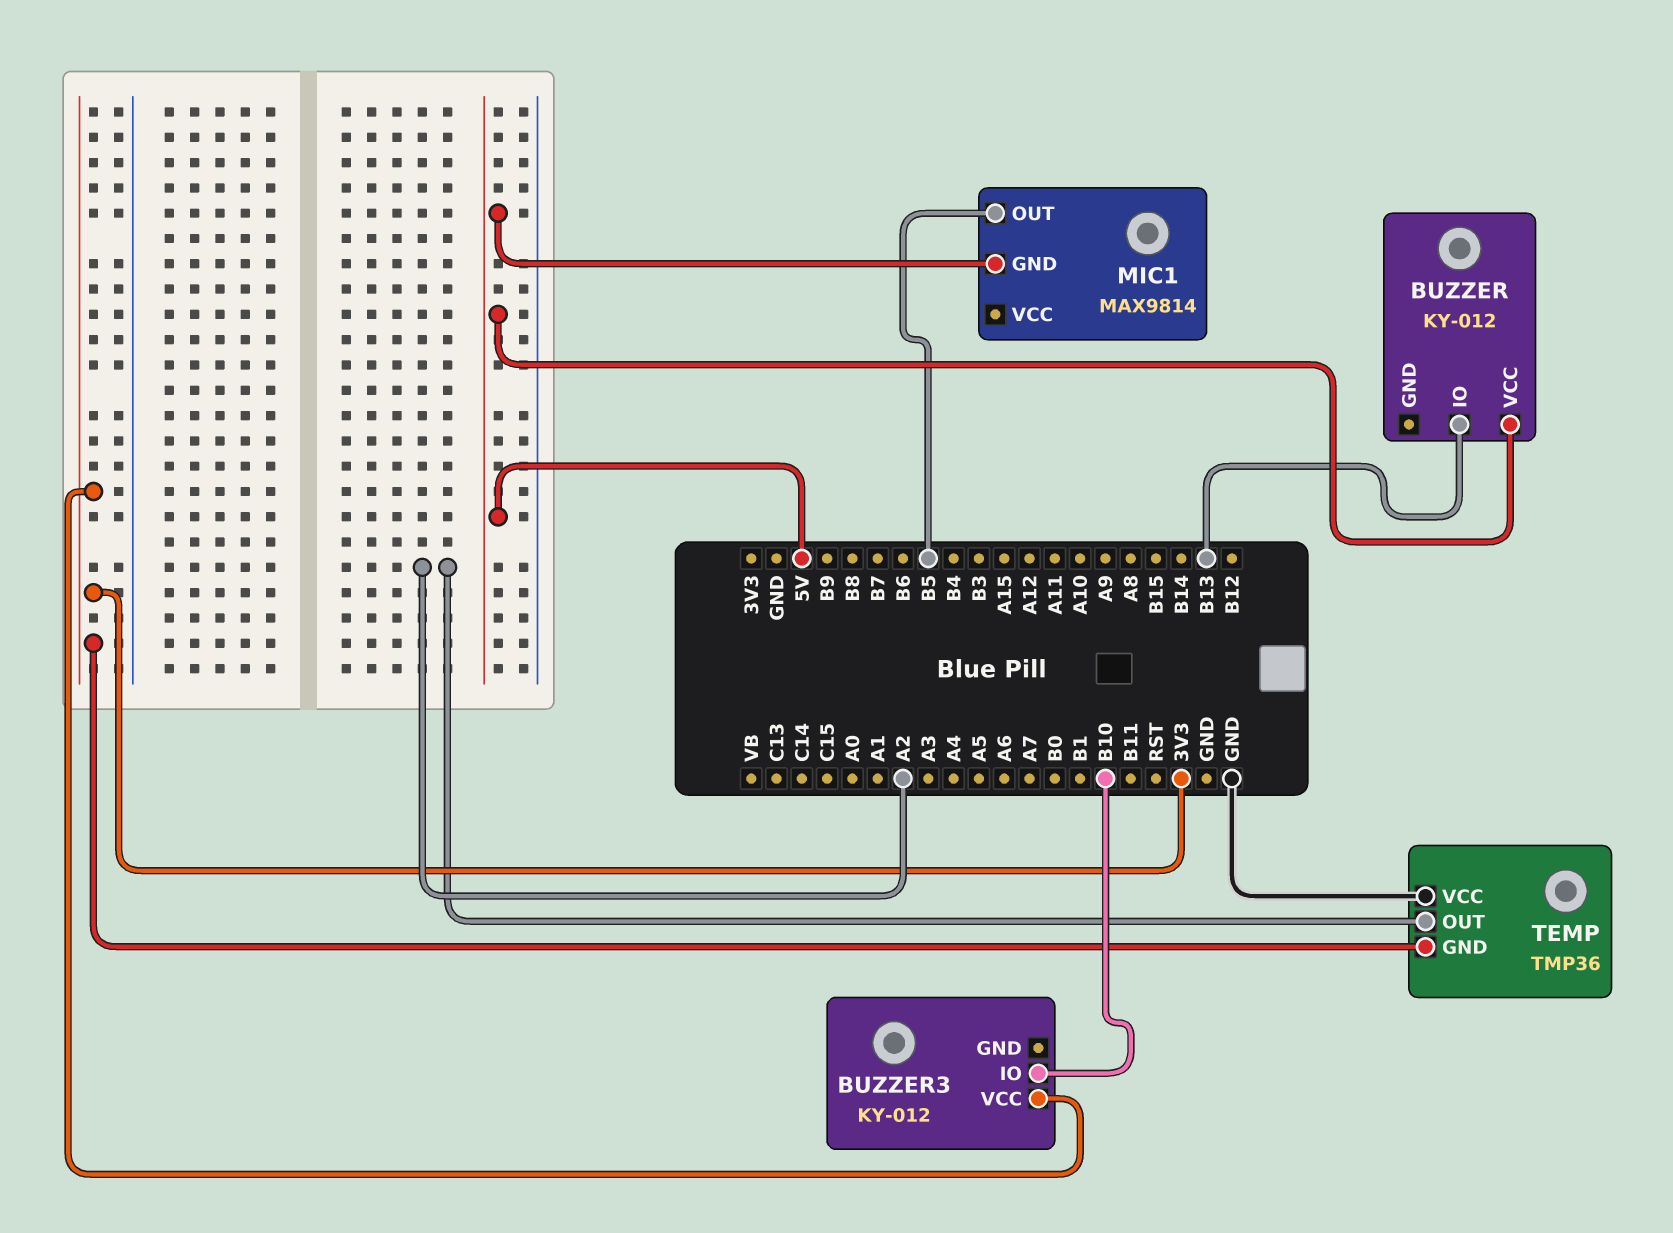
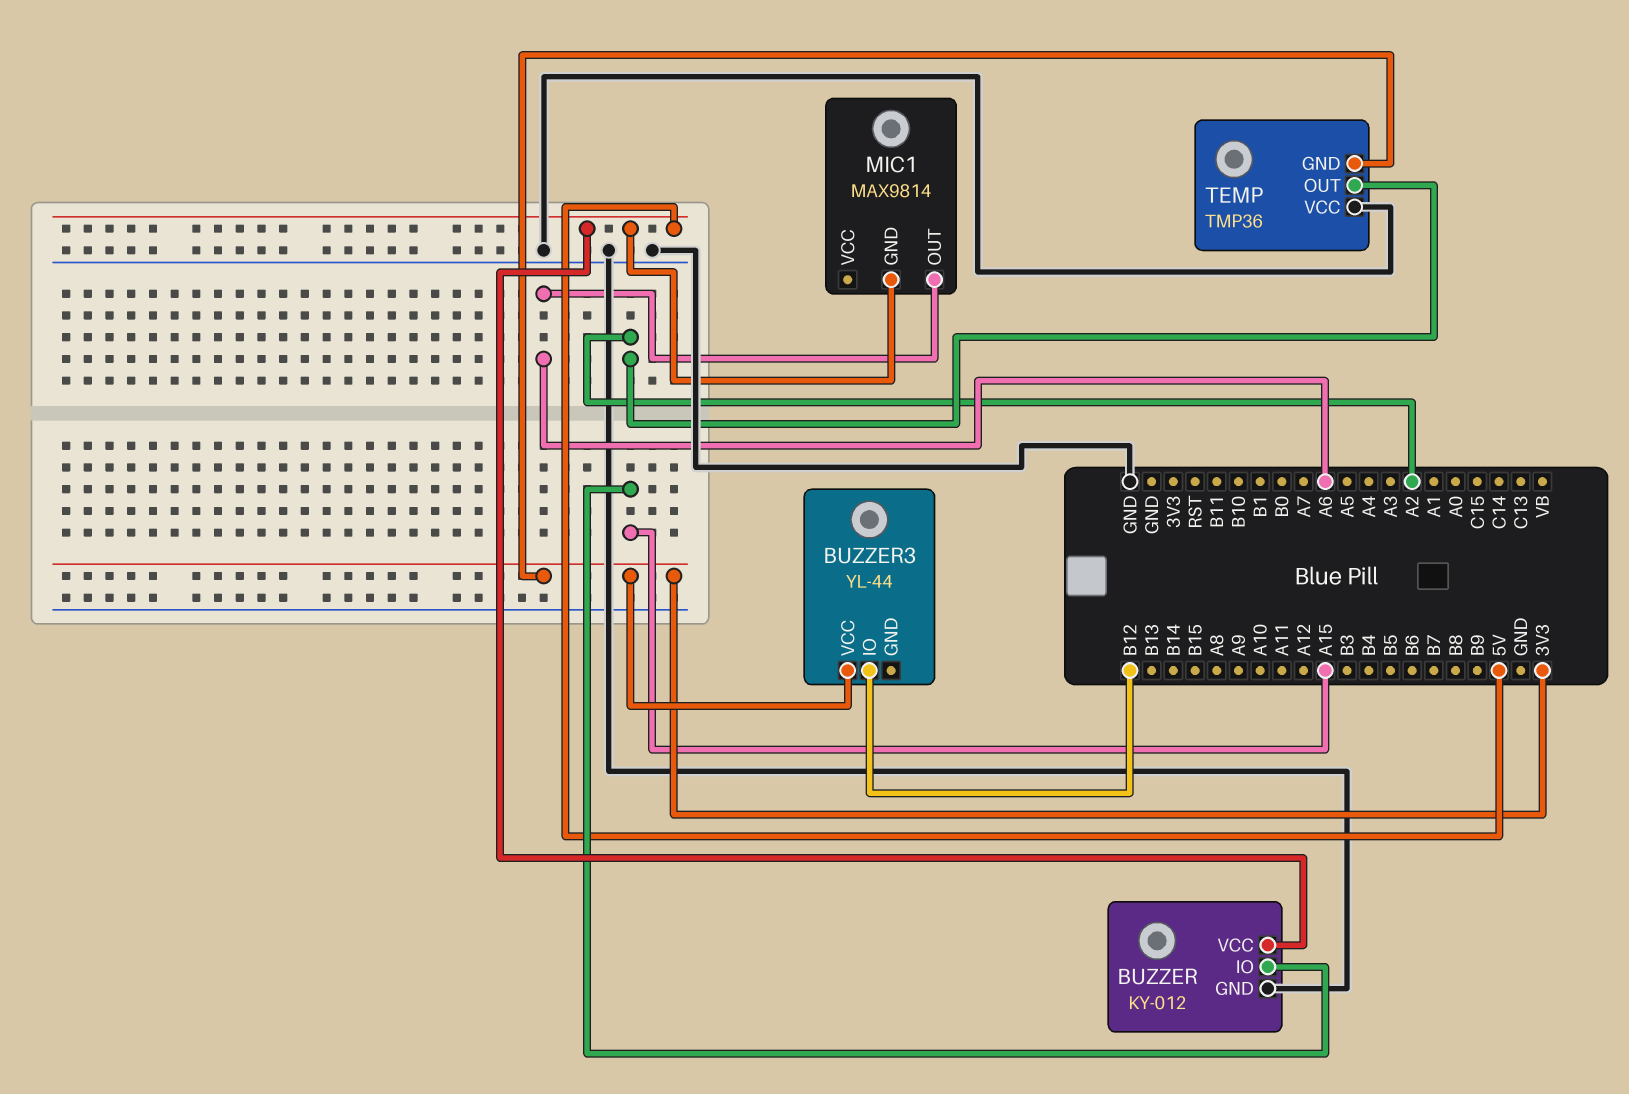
BUZZER pin GND: none -> GND
BUZZER pin IO: B13 -> A15
BUZZER3: KY-012 -> YL-44
BUZZER3 pin IO: B10 -> B12
MIC1 pin OUT: B5 -> A6

